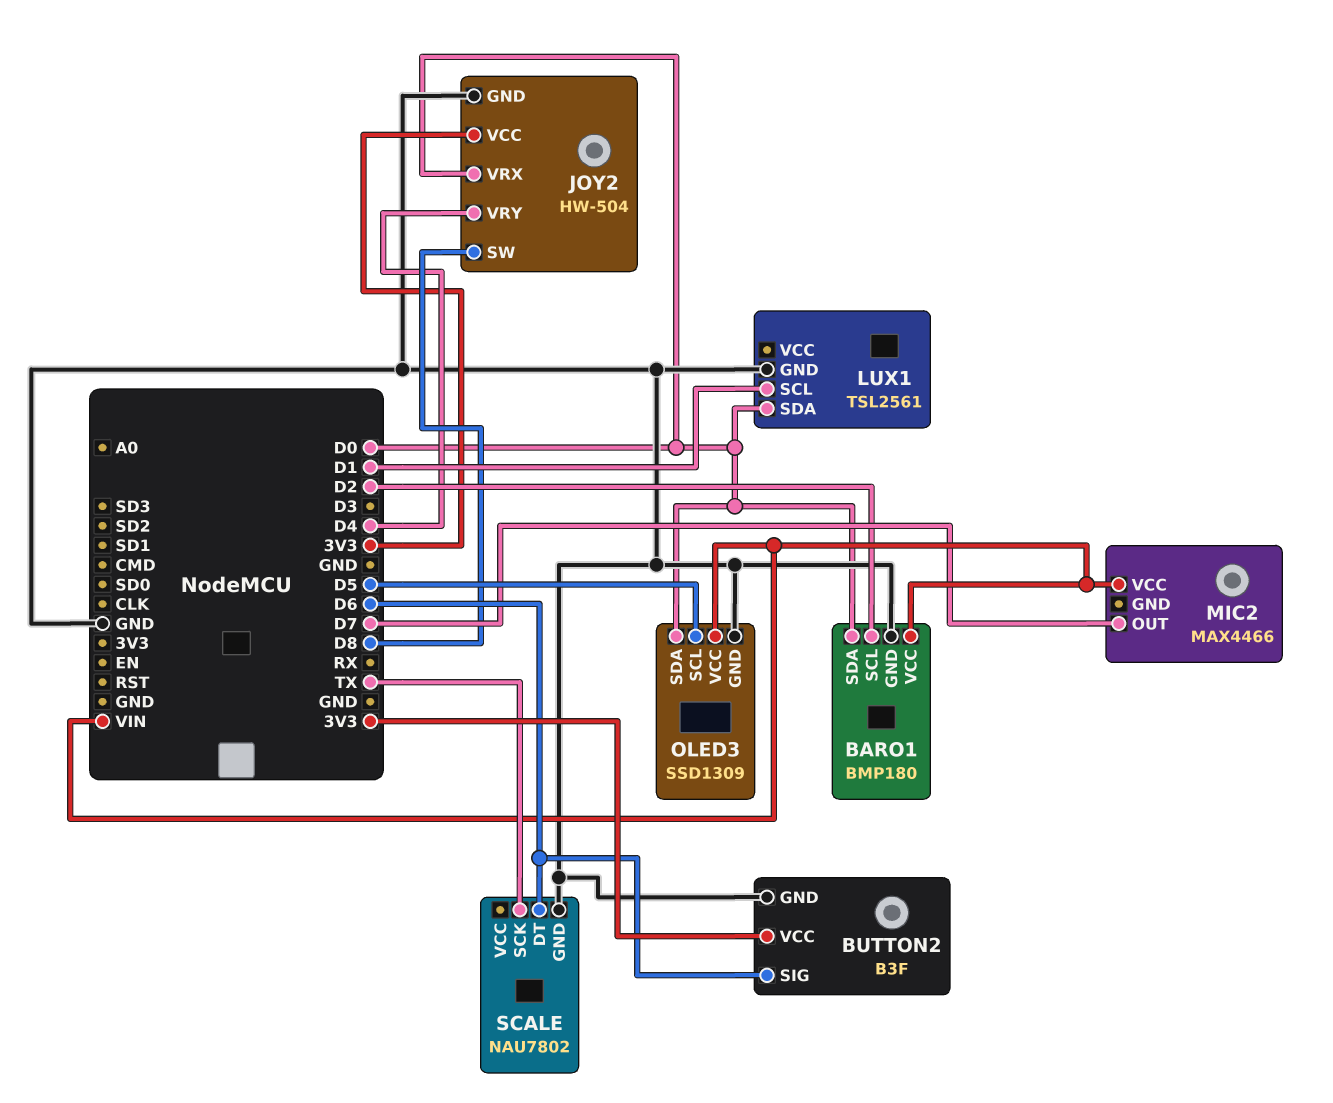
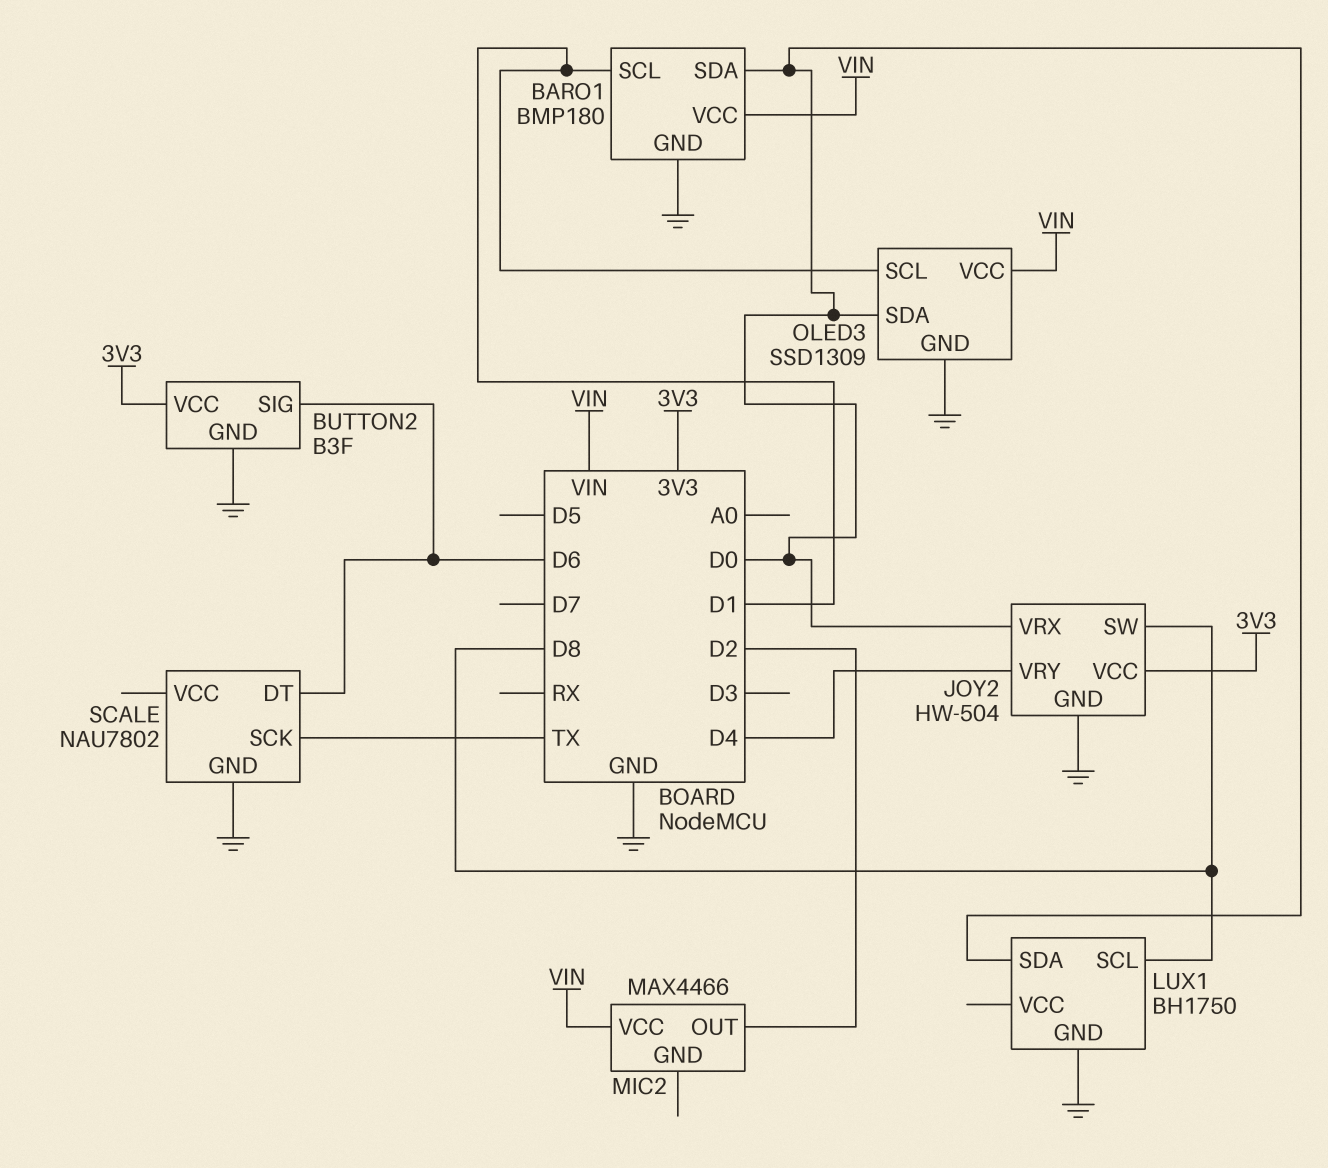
BARO1 pin SCL: D2 -> D1
LUX1: TSL2561 -> BH1750
LUX1 pin SCL: D1 -> D8
MIC2 pin OUT: D7 -> D2
OLED3 pin SCL: D5 -> D1

